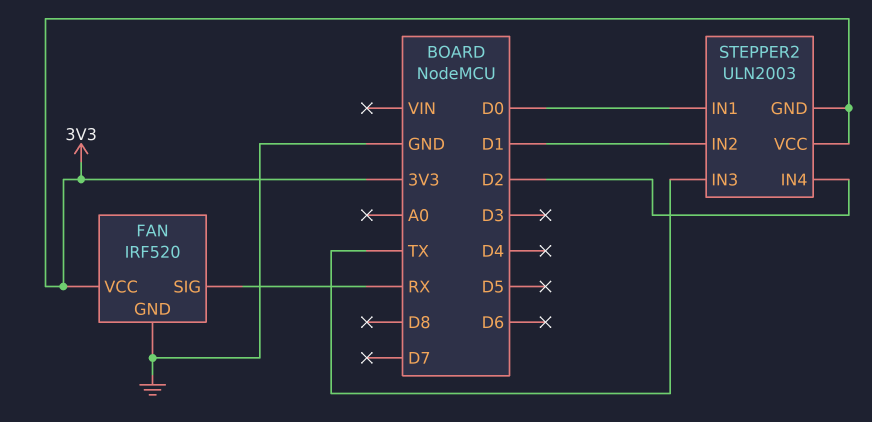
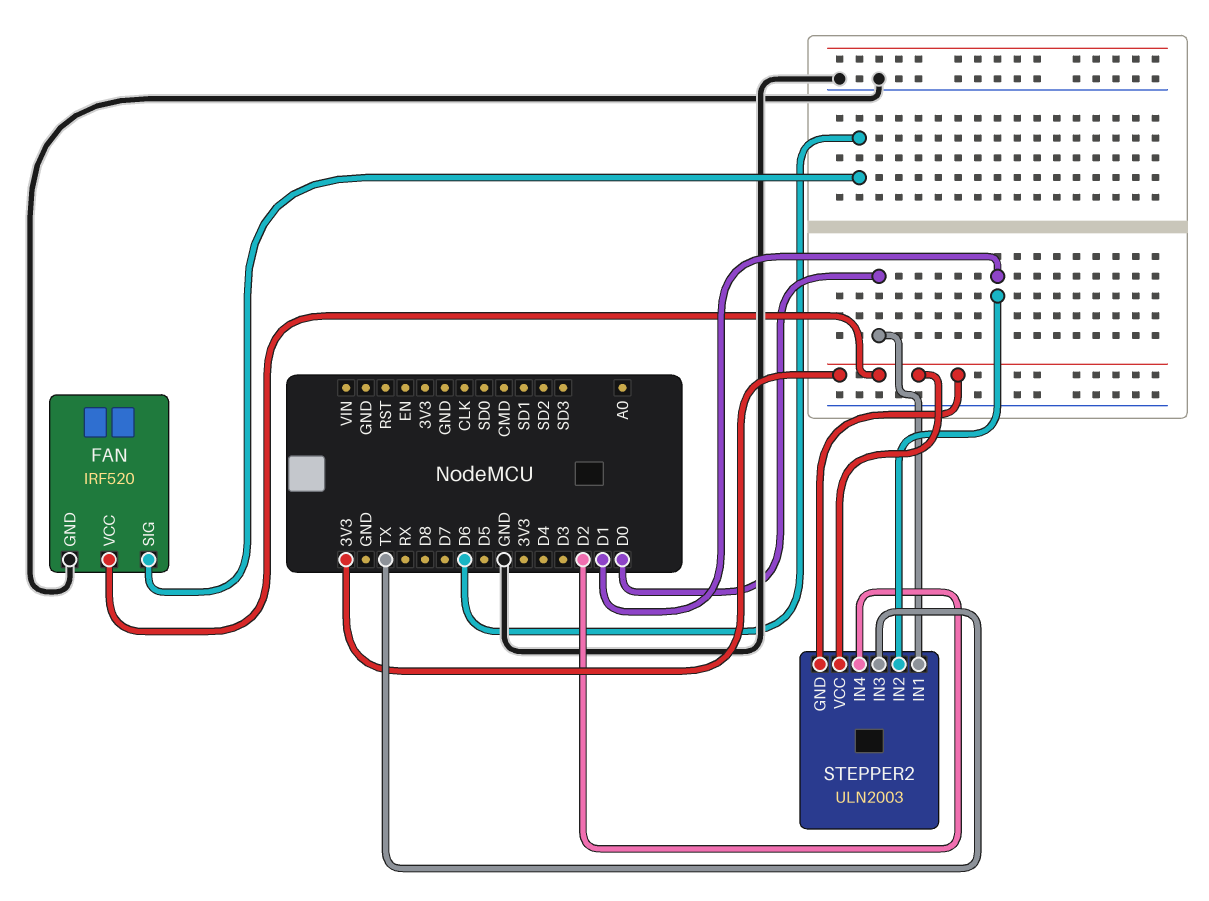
FAN pin SIG: RX -> D6

